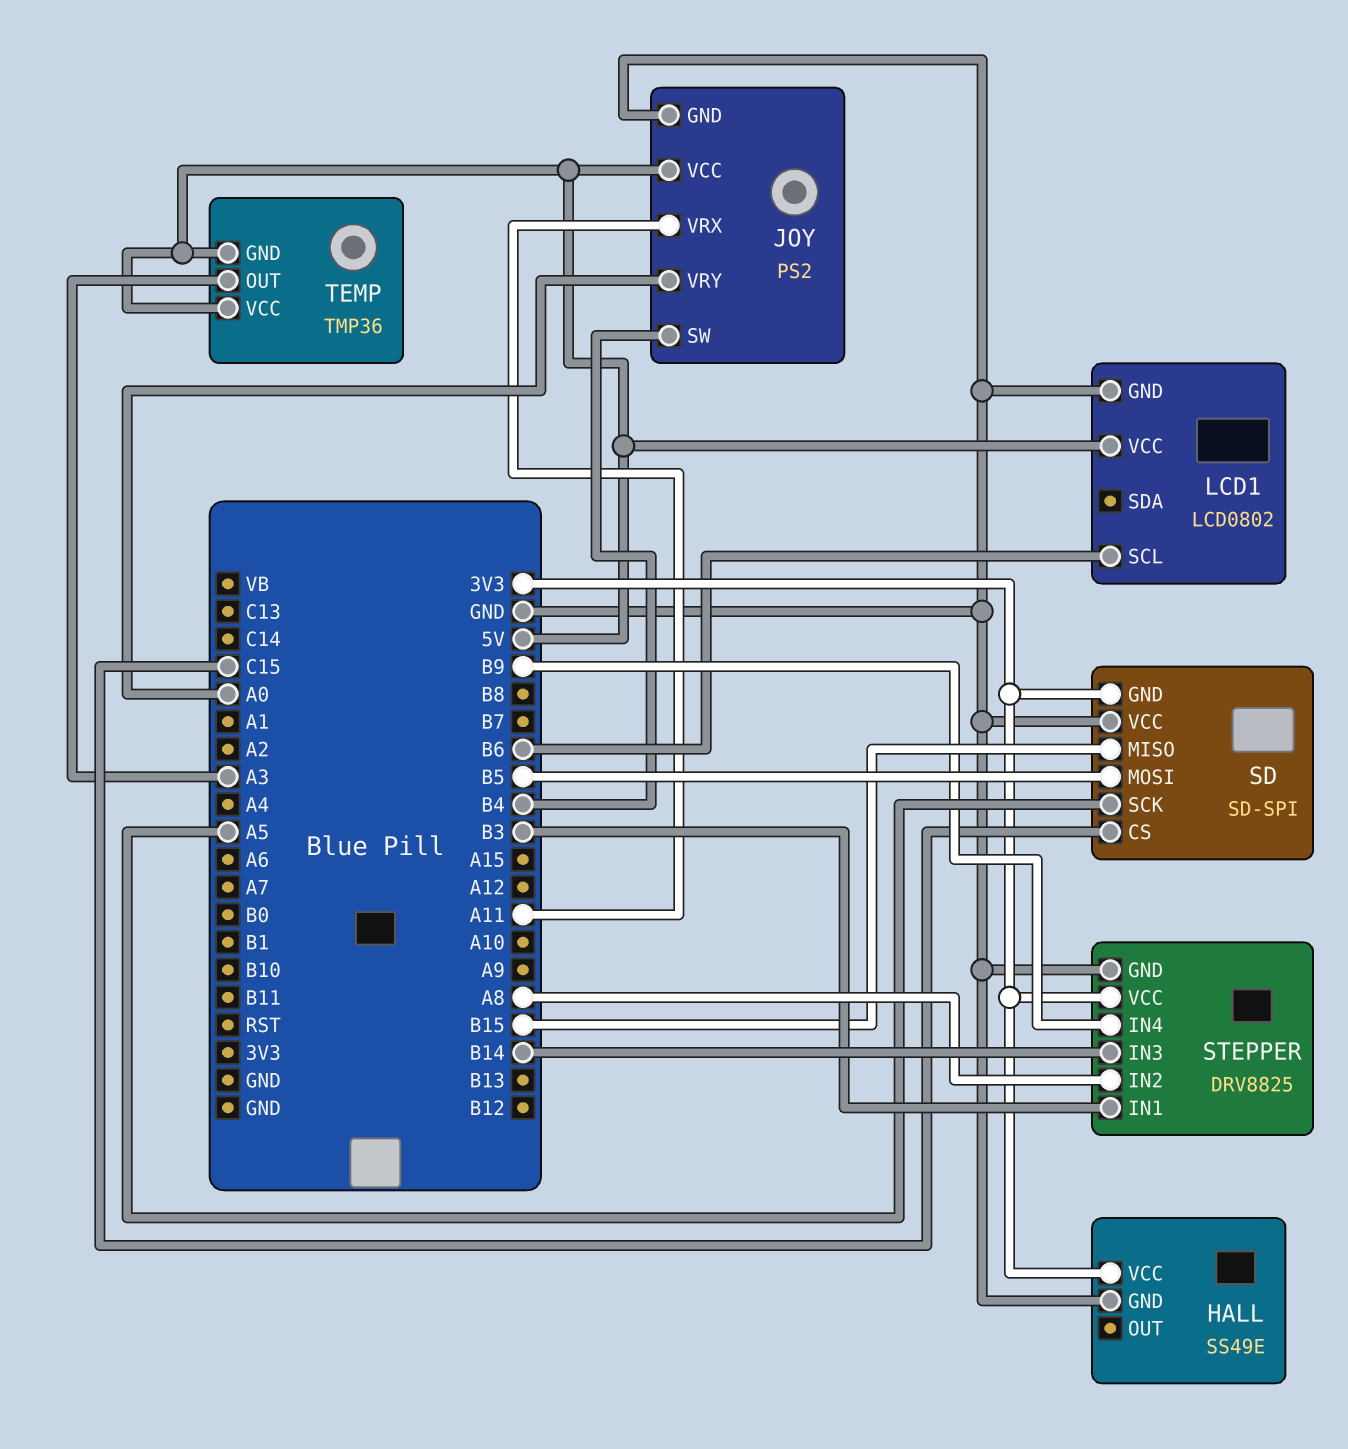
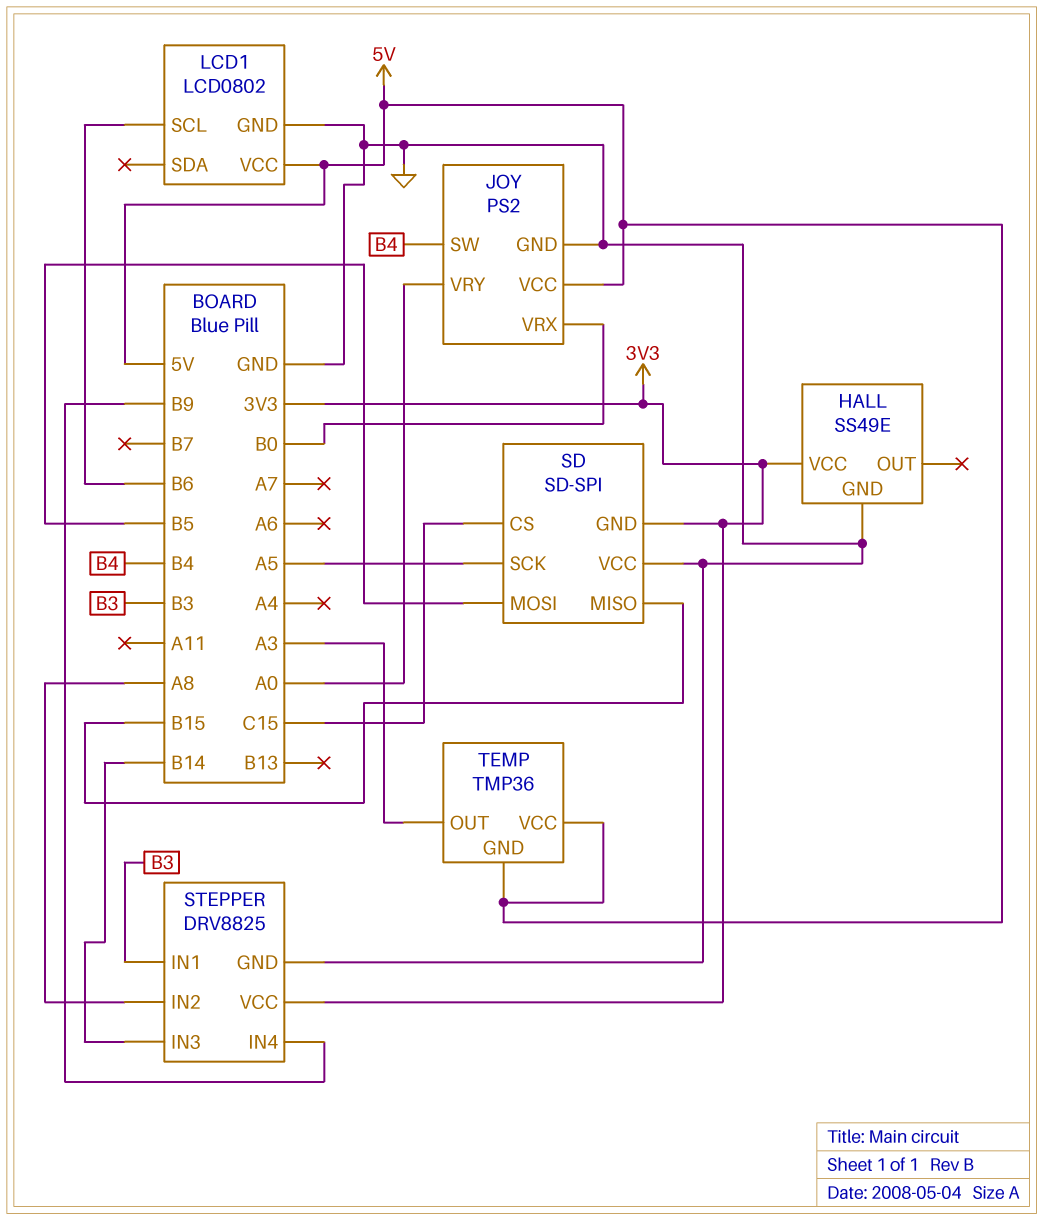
JOY pin VRX: A11 -> B0

